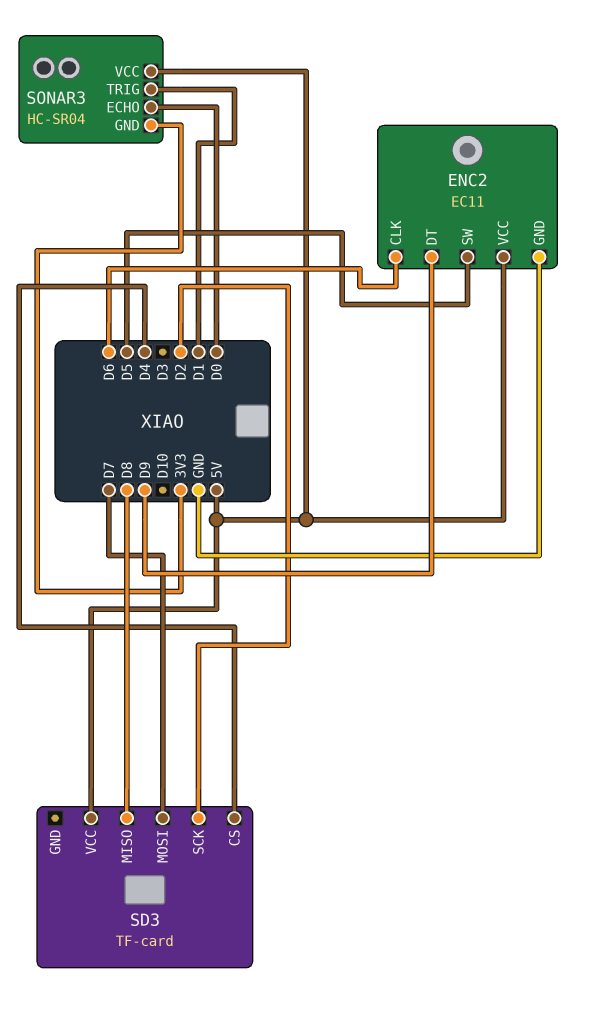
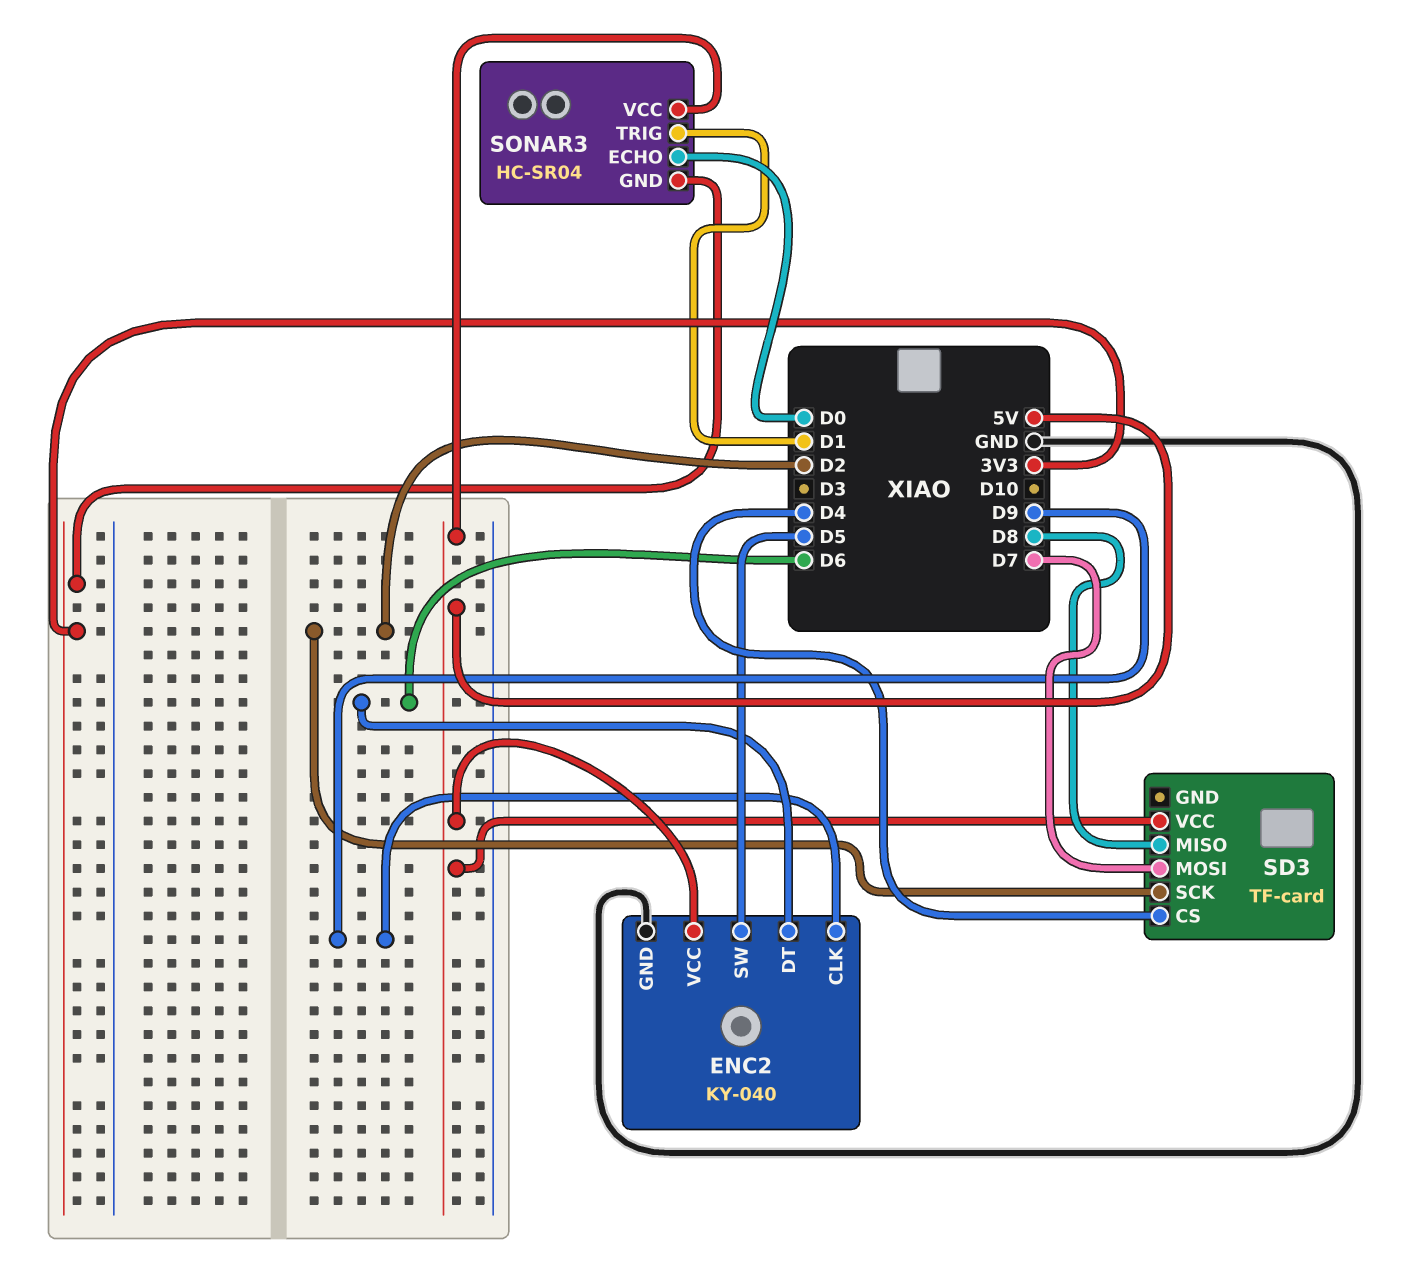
ENC2: EC11 -> KY-040
ENC2 pin CLK: D6 -> D9
ENC2 pin DT: D9 -> D6

